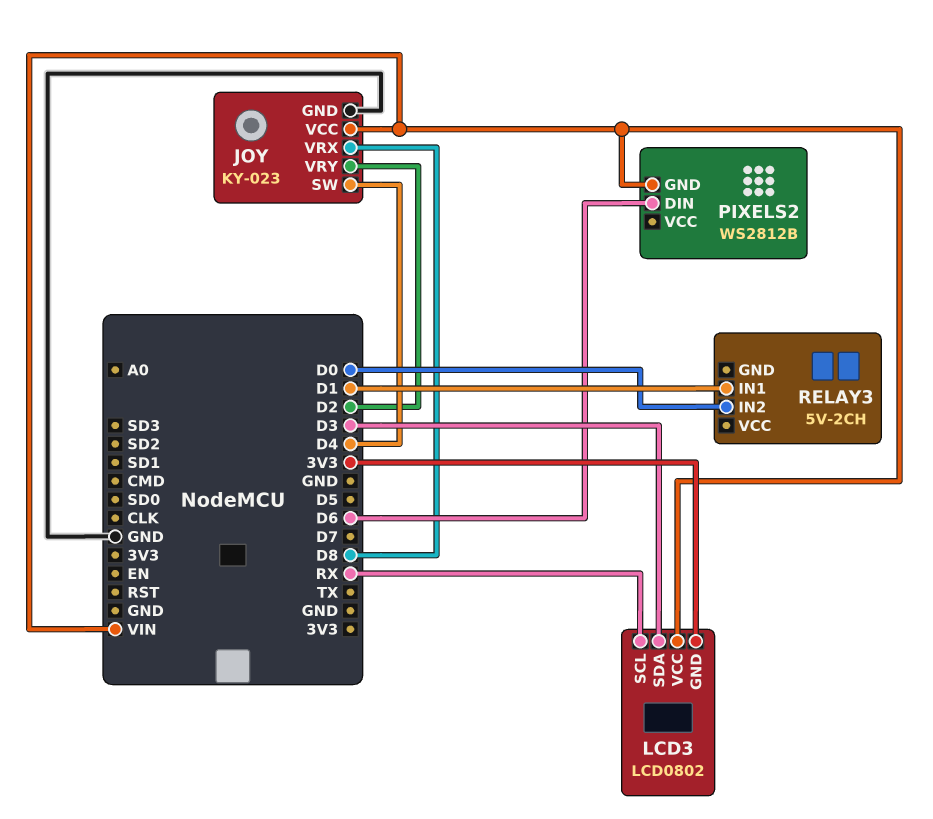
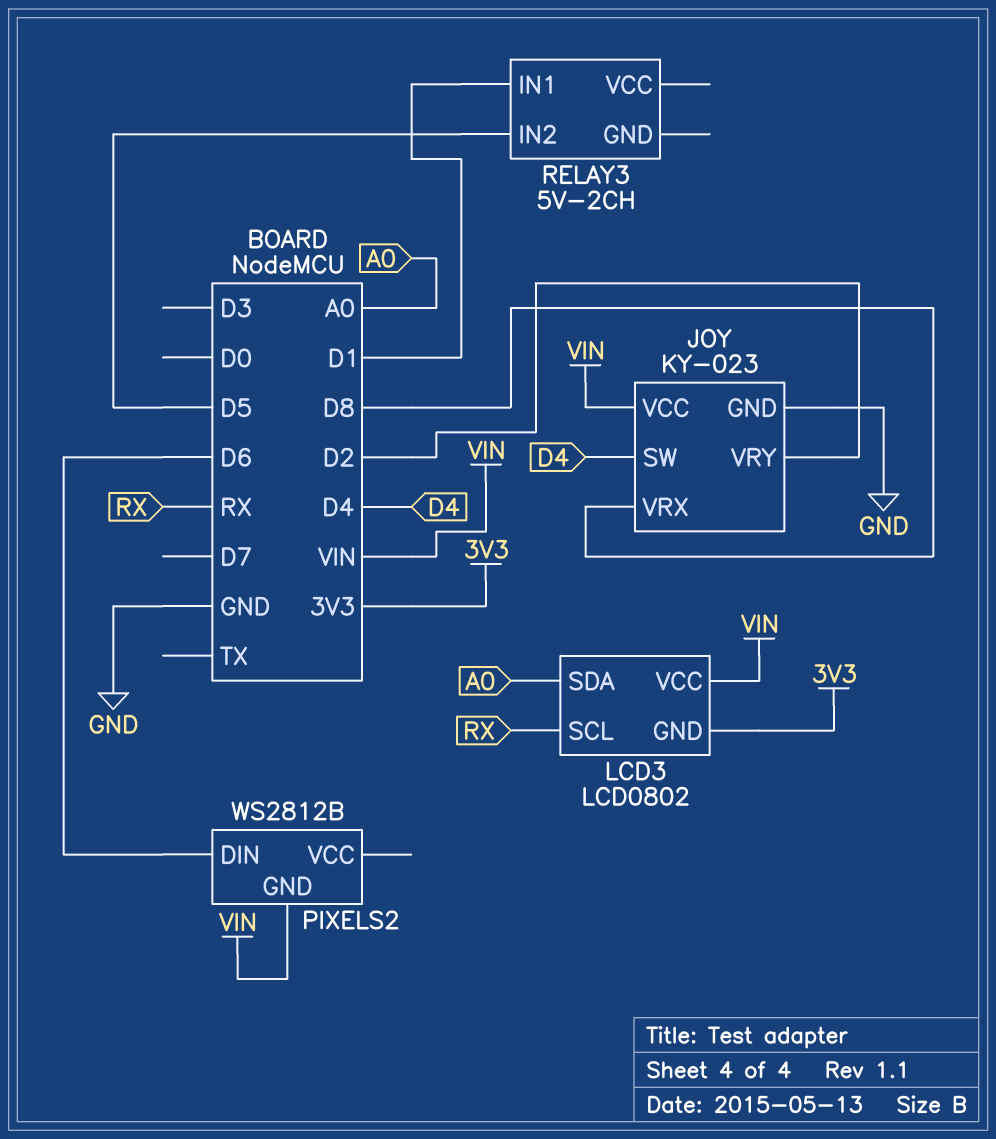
LCD3 pin SDA: D3 -> A0
RELAY3 pin IN2: D0 -> D5

